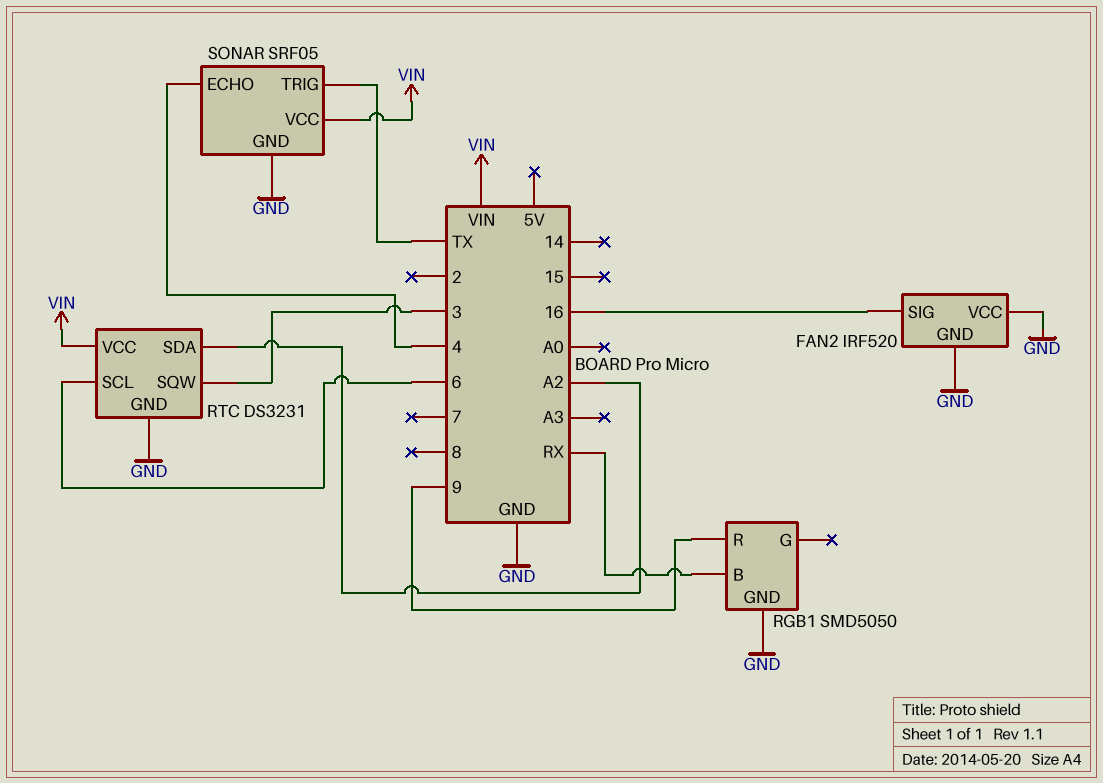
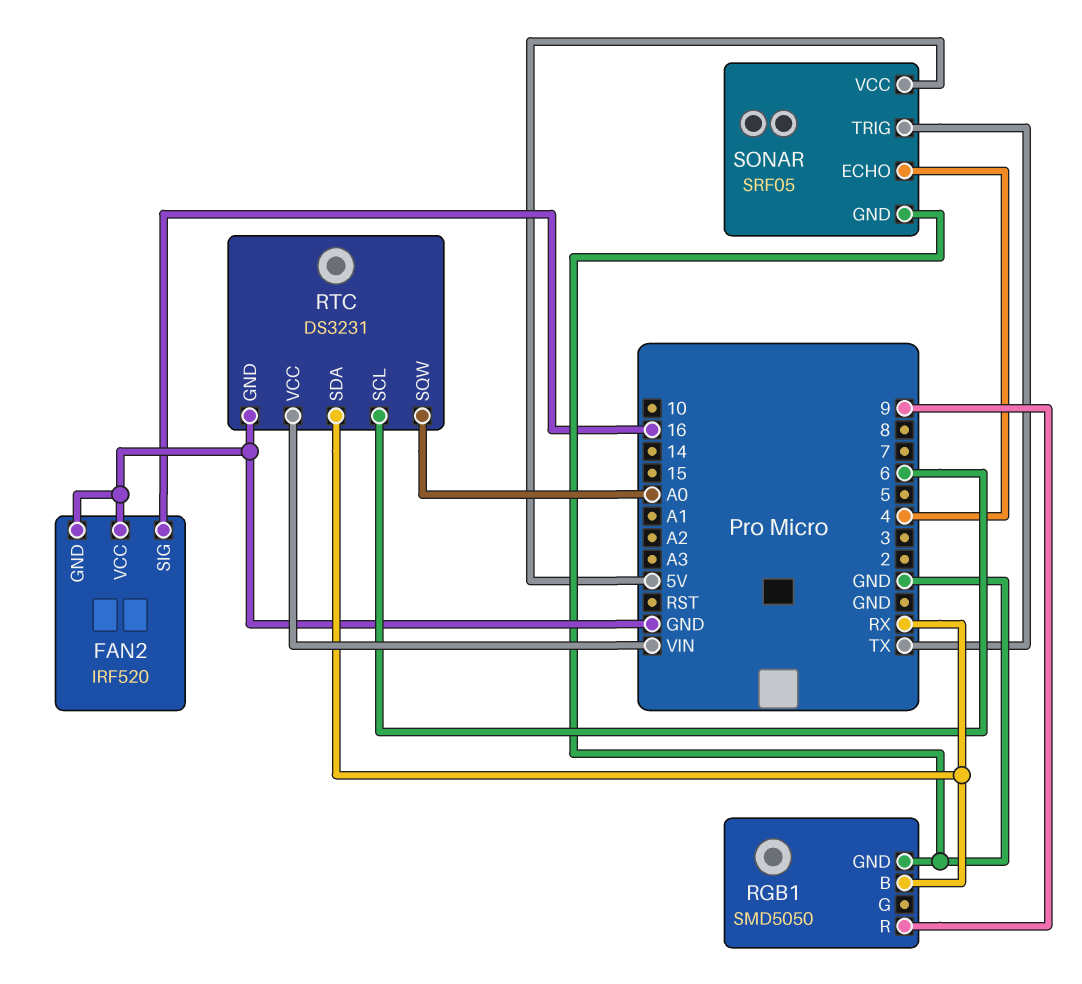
RTC pin SDA: A2 -> RX
RTC pin SQW: 3 -> A0
SONAR pin VCC: VIN -> 5V

